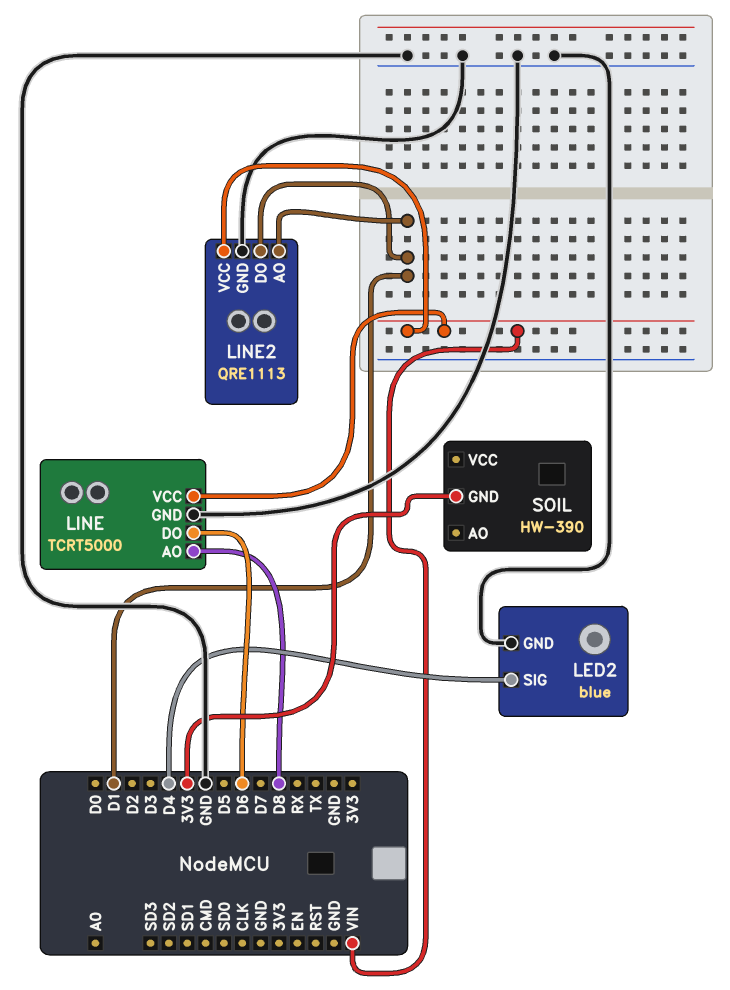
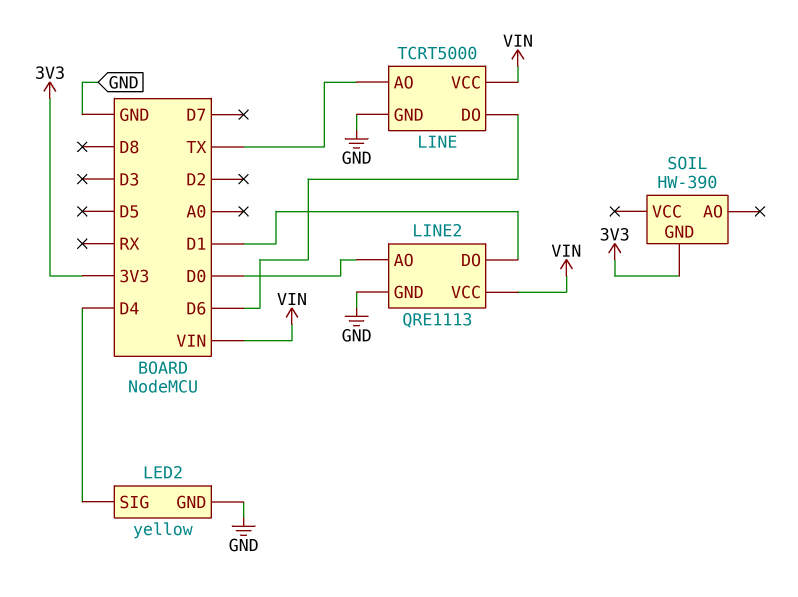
LED2: blue -> yellow
LINE pin AO: D8 -> TX
LINE2 pin AO: D1 -> D0

